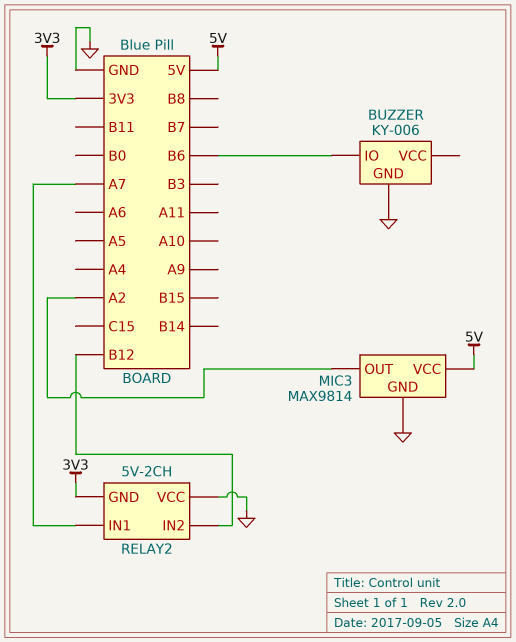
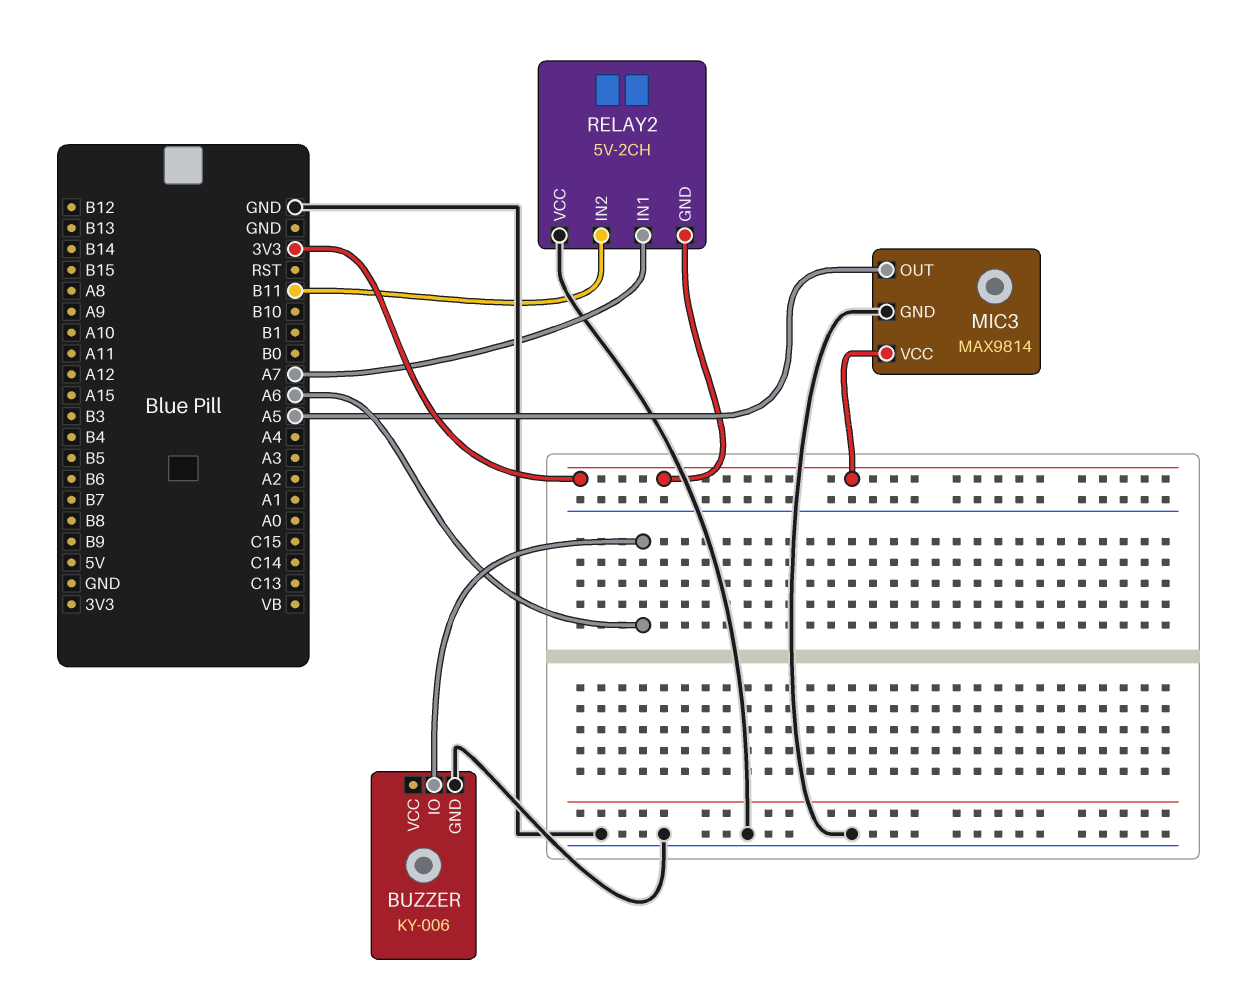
BUZZER pin IO: B6 -> A6
MIC3 pin OUT: A2 -> A5
MIC3 pin VCC: 5V -> 3V3
RELAY2 pin IN2: B12 -> B11

